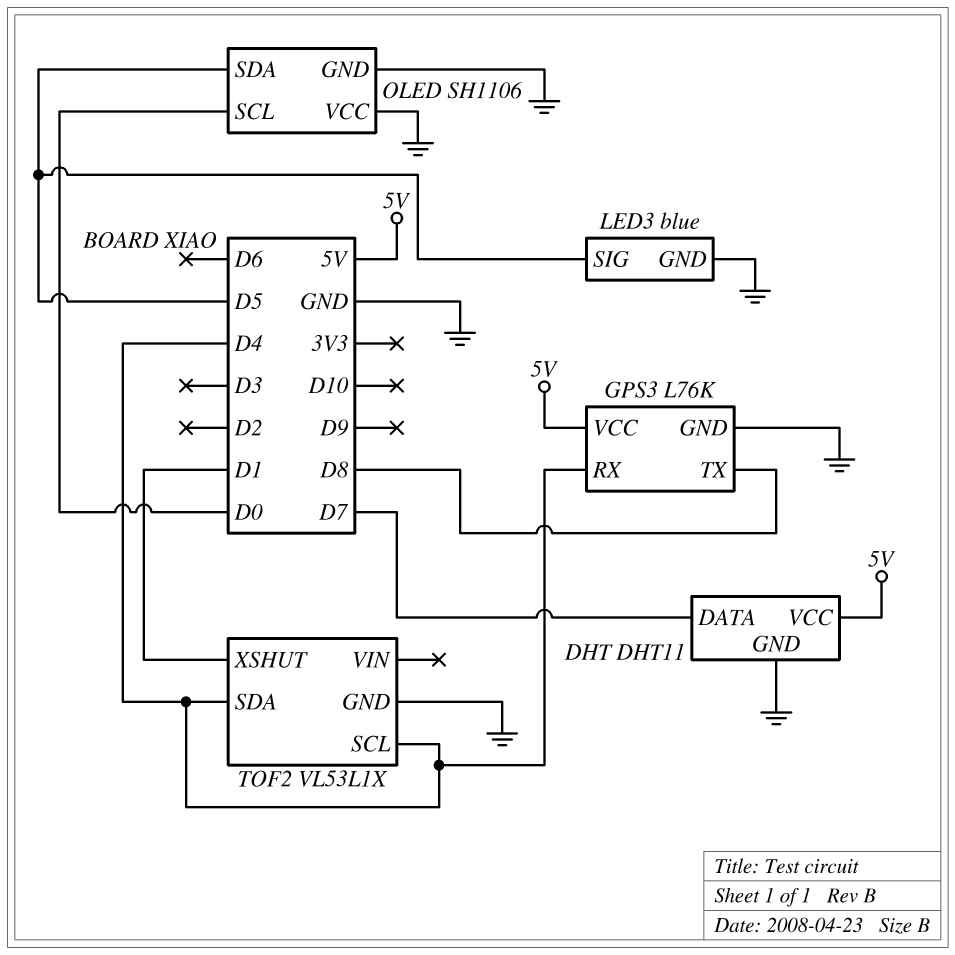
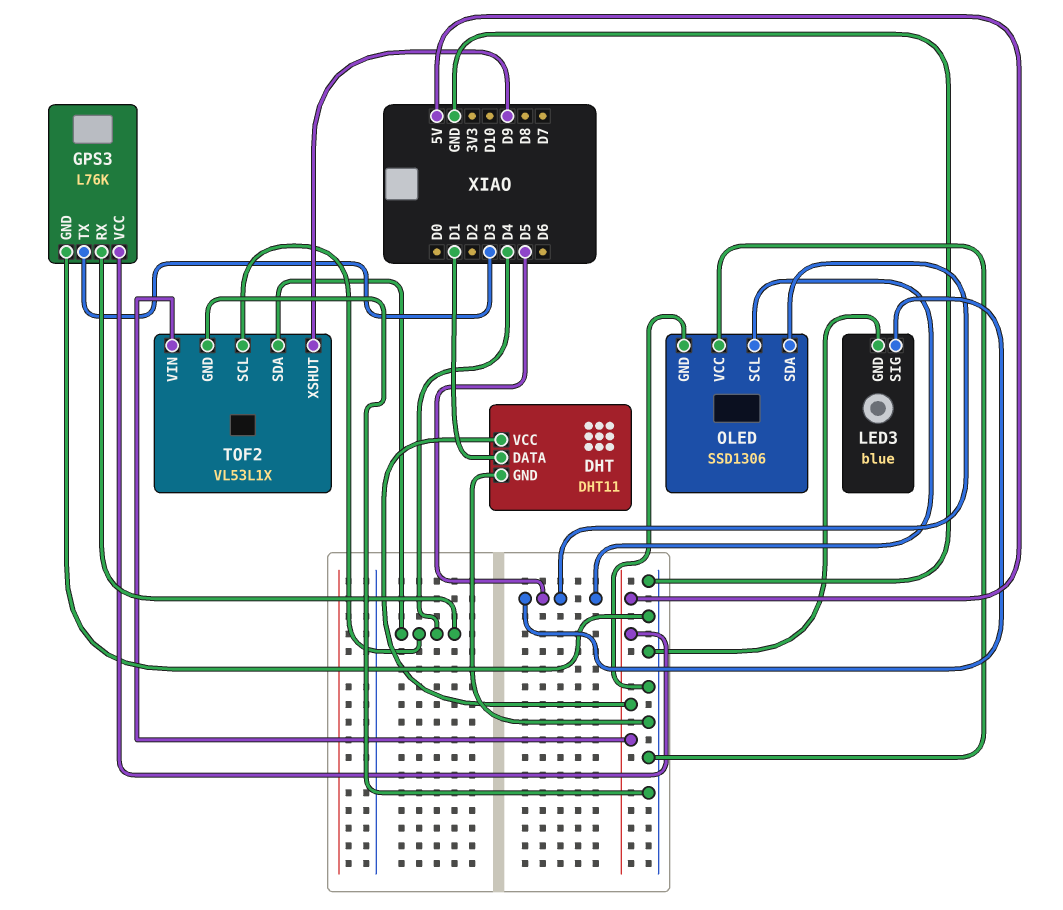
DHT pin DATA: D7 -> D1
GPS3 pin TX: D8 -> D3
OLED: SH1106 -> SSD1306
OLED pin SCL: D0 -> D5
TOF2 pin VIN: none -> 5V
TOF2 pin XSHUT: D1 -> D9

